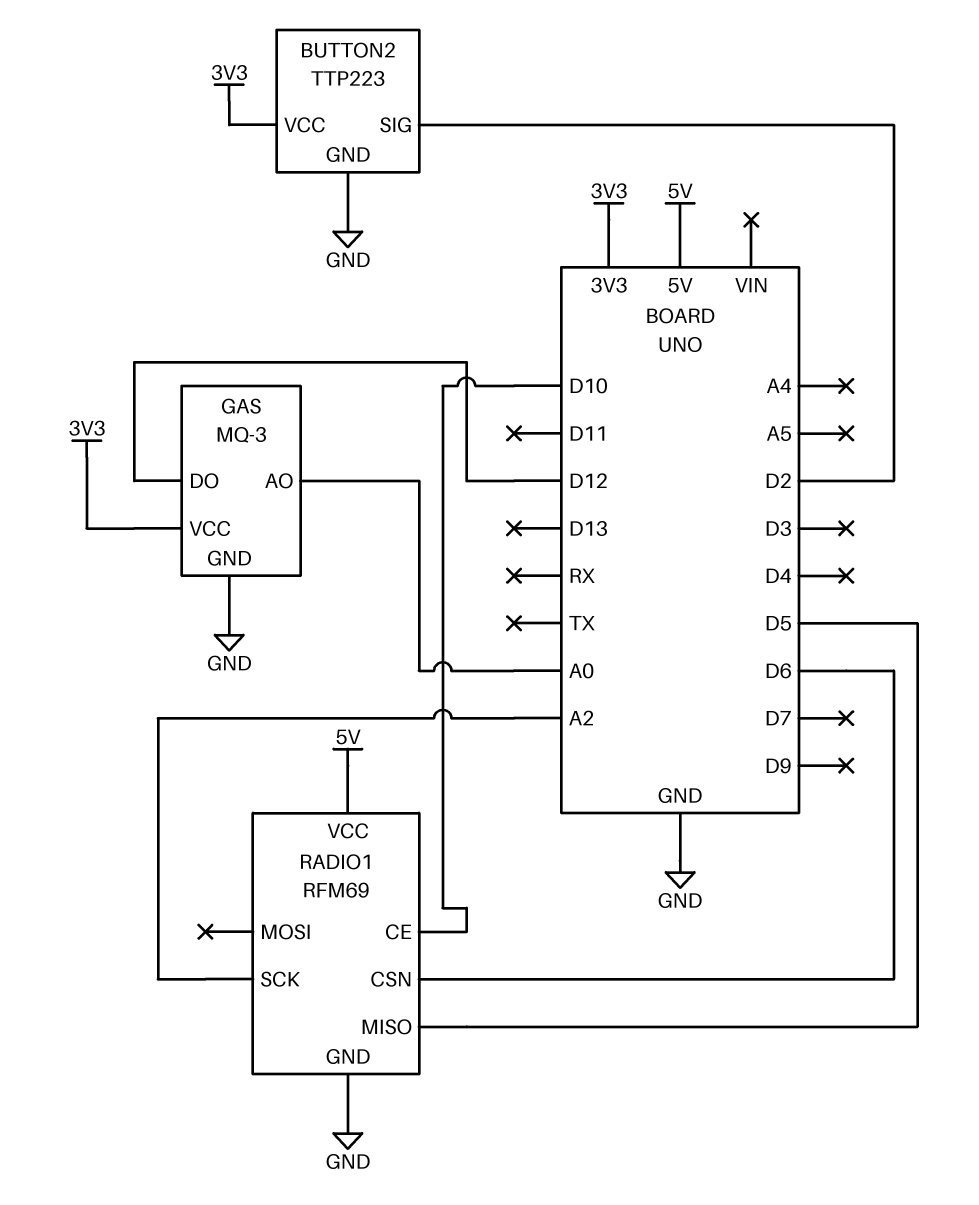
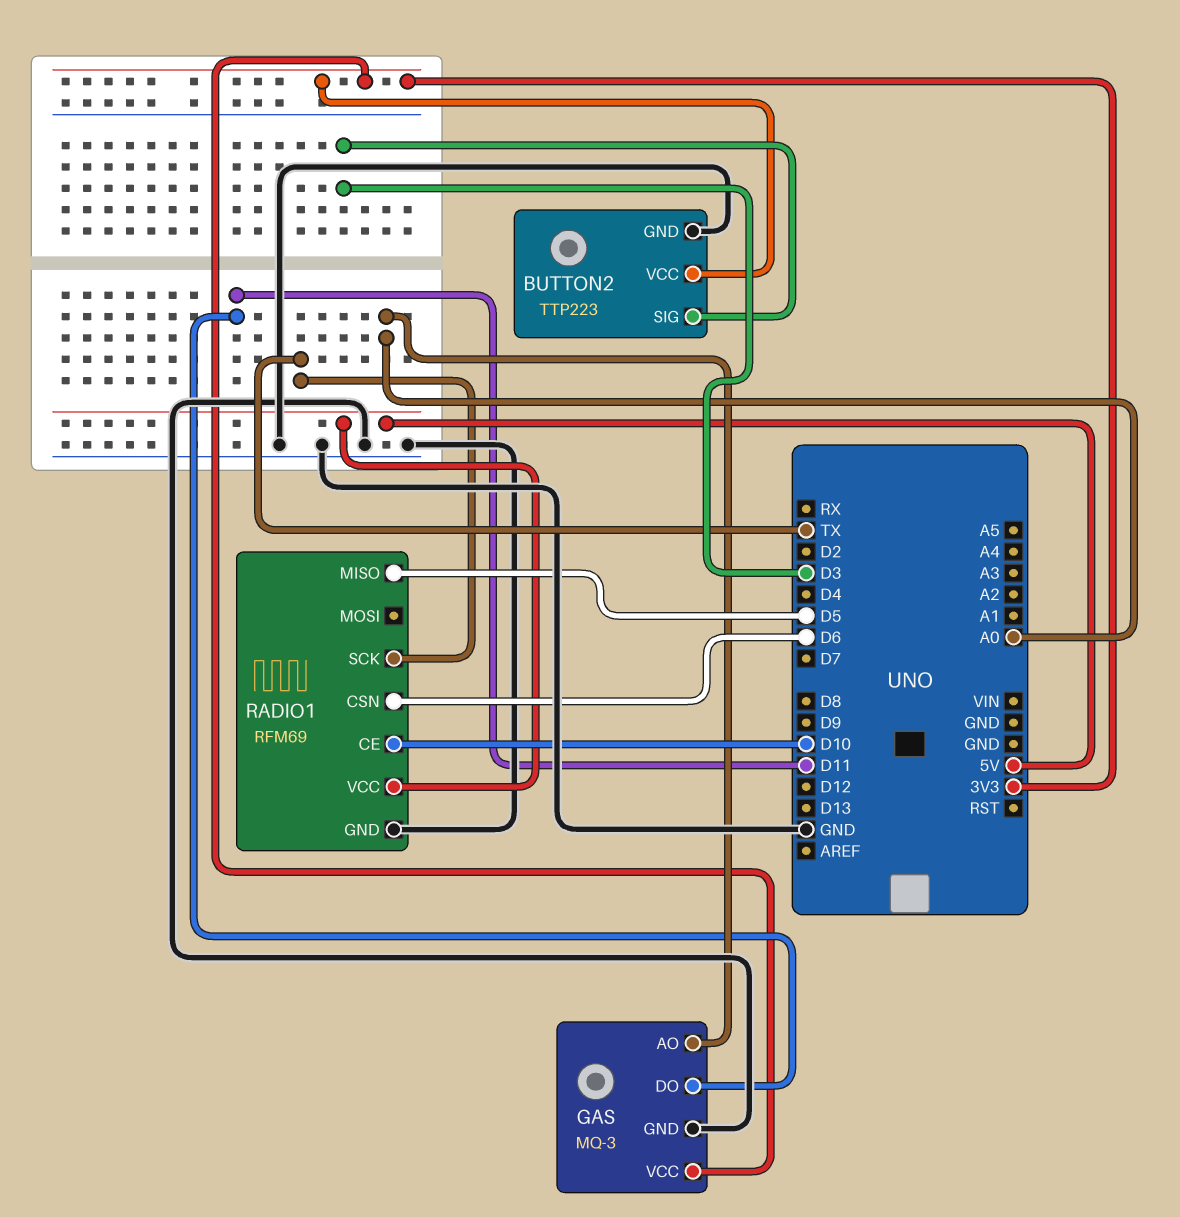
BUTTON2 pin SIG: D2 -> D3
GAS pin DO: D12 -> D11
RADIO1 pin SCK: A2 -> TX

